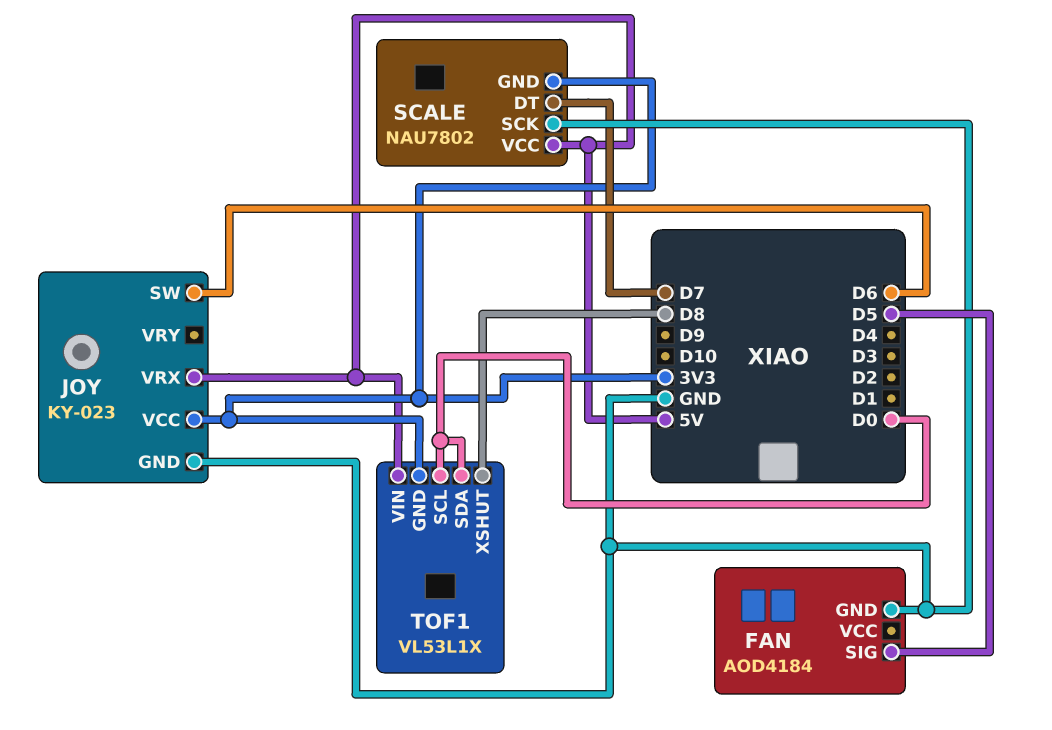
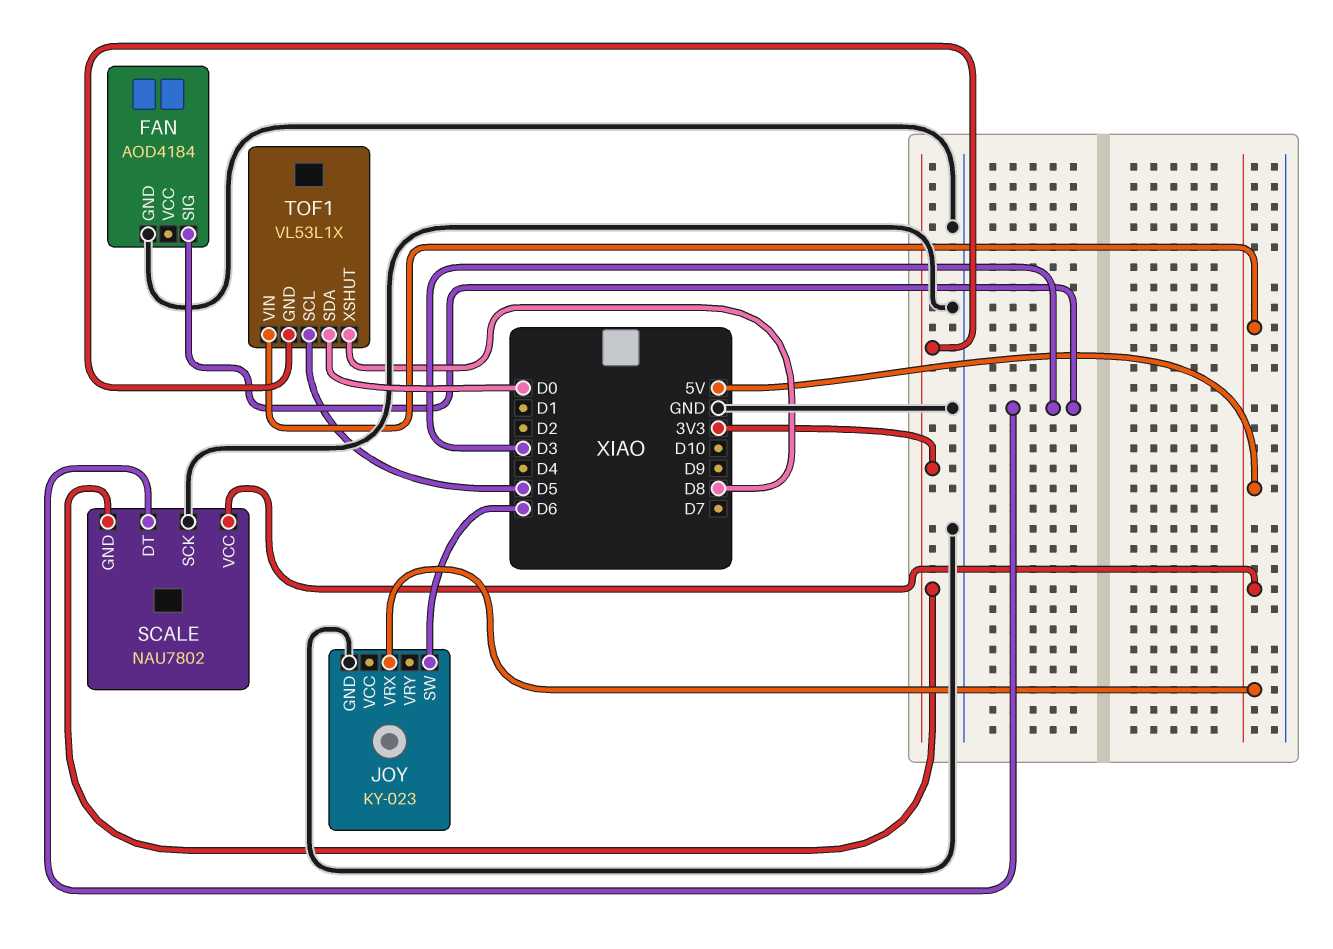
FAN pin SIG: D5 -> D3
JOY pin VCC: 3V3 -> none
SCALE pin DT: D7 -> D3
TOF1 pin SCL: D0 -> D5

